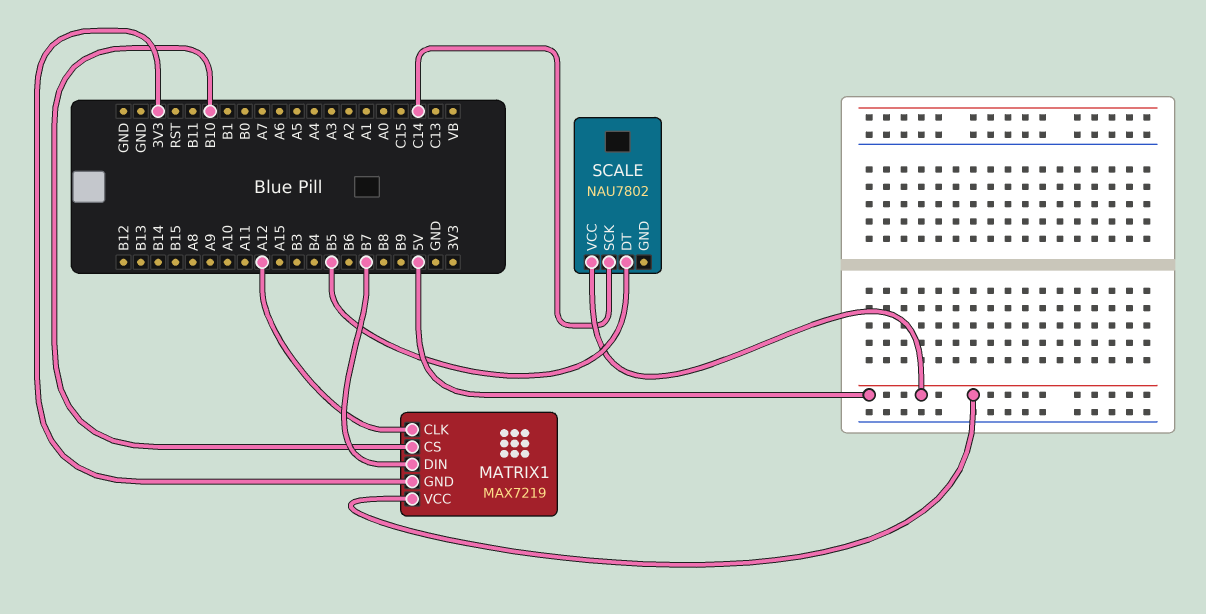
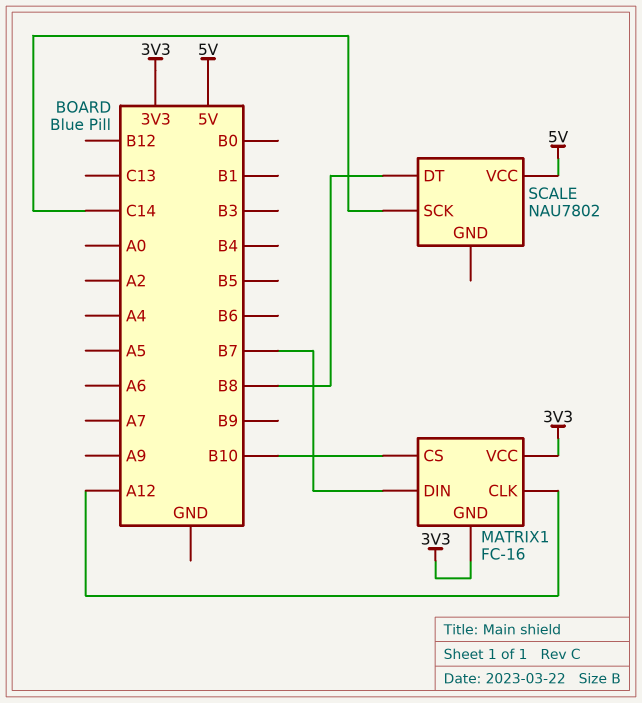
MATRIX1: MAX7219 -> FC-16
MATRIX1 pin VCC: 5V -> 3V3
SCALE pin DT: B5 -> B8

